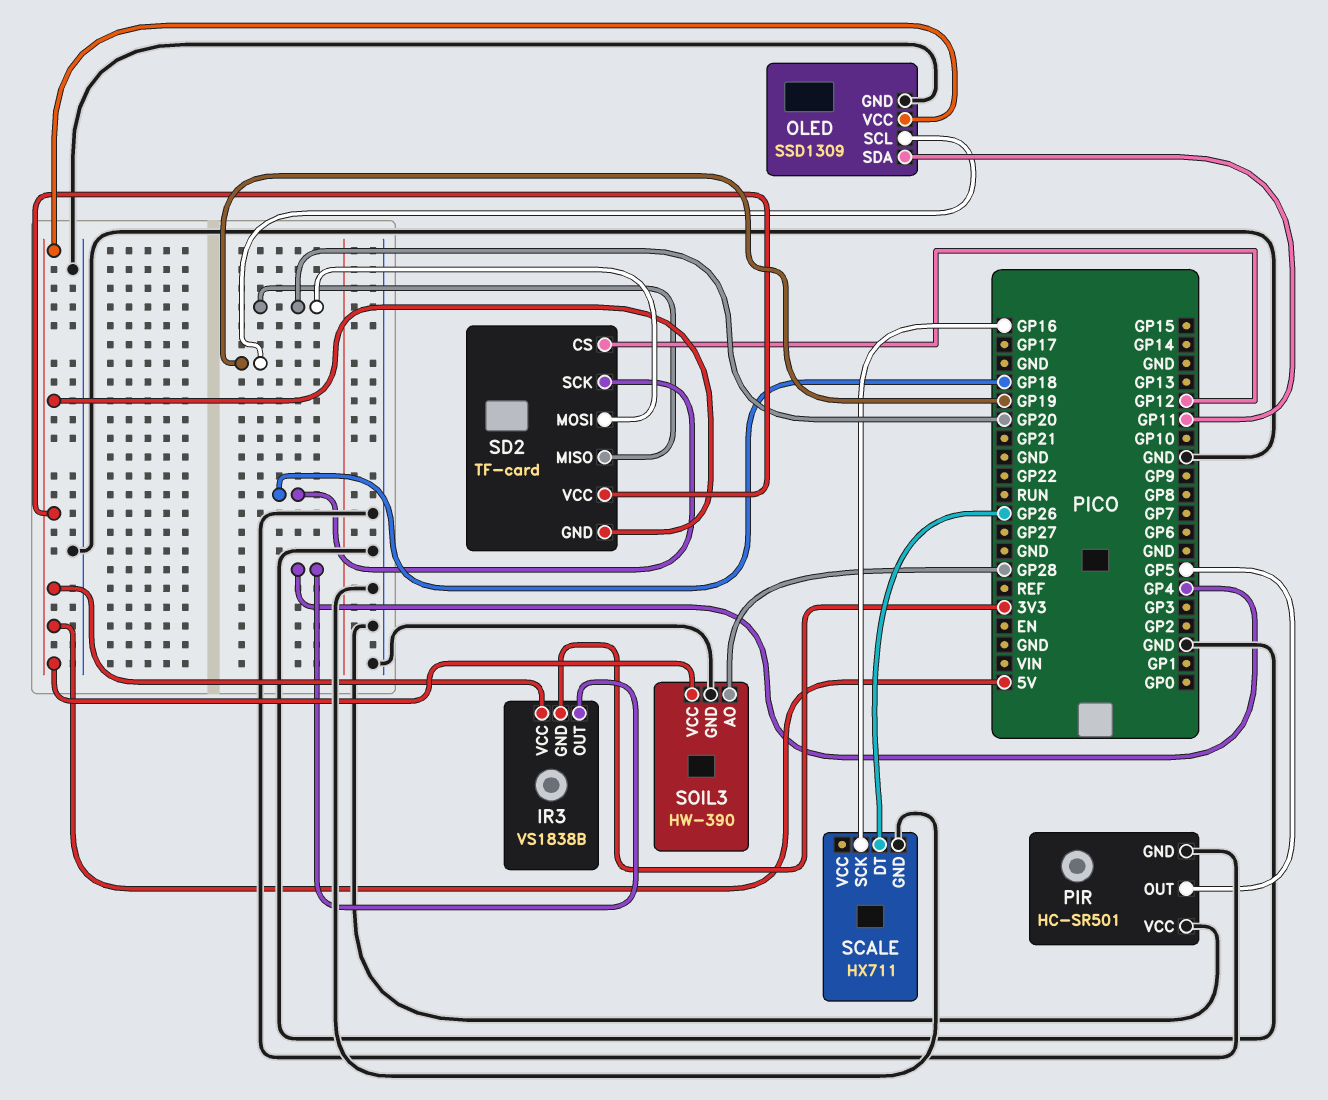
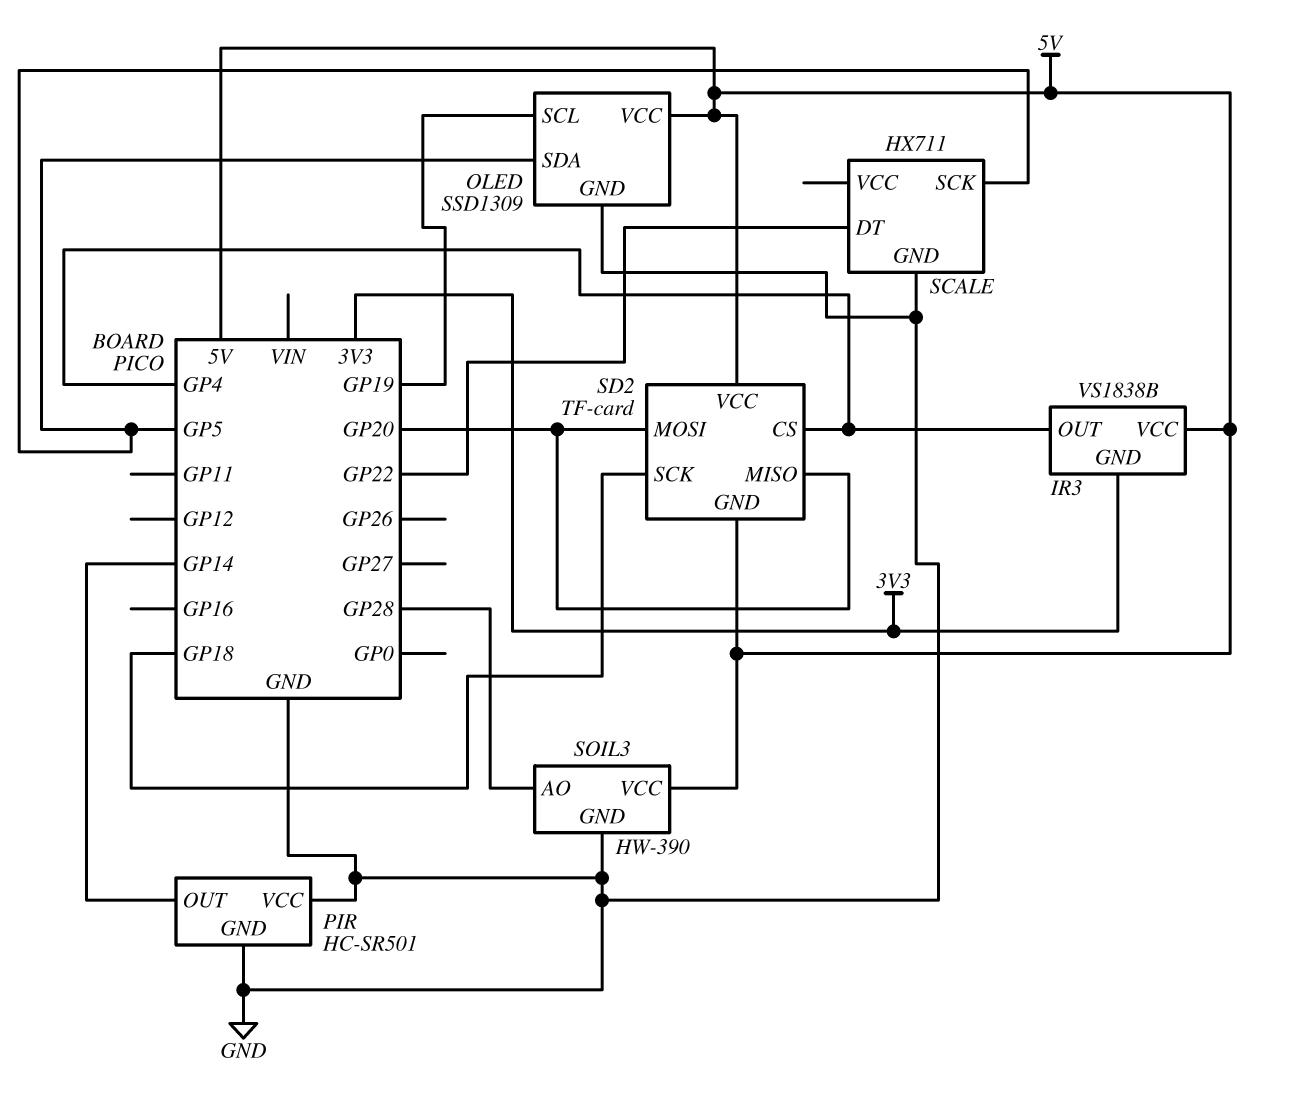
OLED pin SDA: GP11 -> GP5
PIR pin OUT: GP5 -> GP14
SCALE pin DT: GP26 -> GP22
SCALE pin SCK: GP16 -> GP5
SD2 pin CS: GP12 -> GP4

